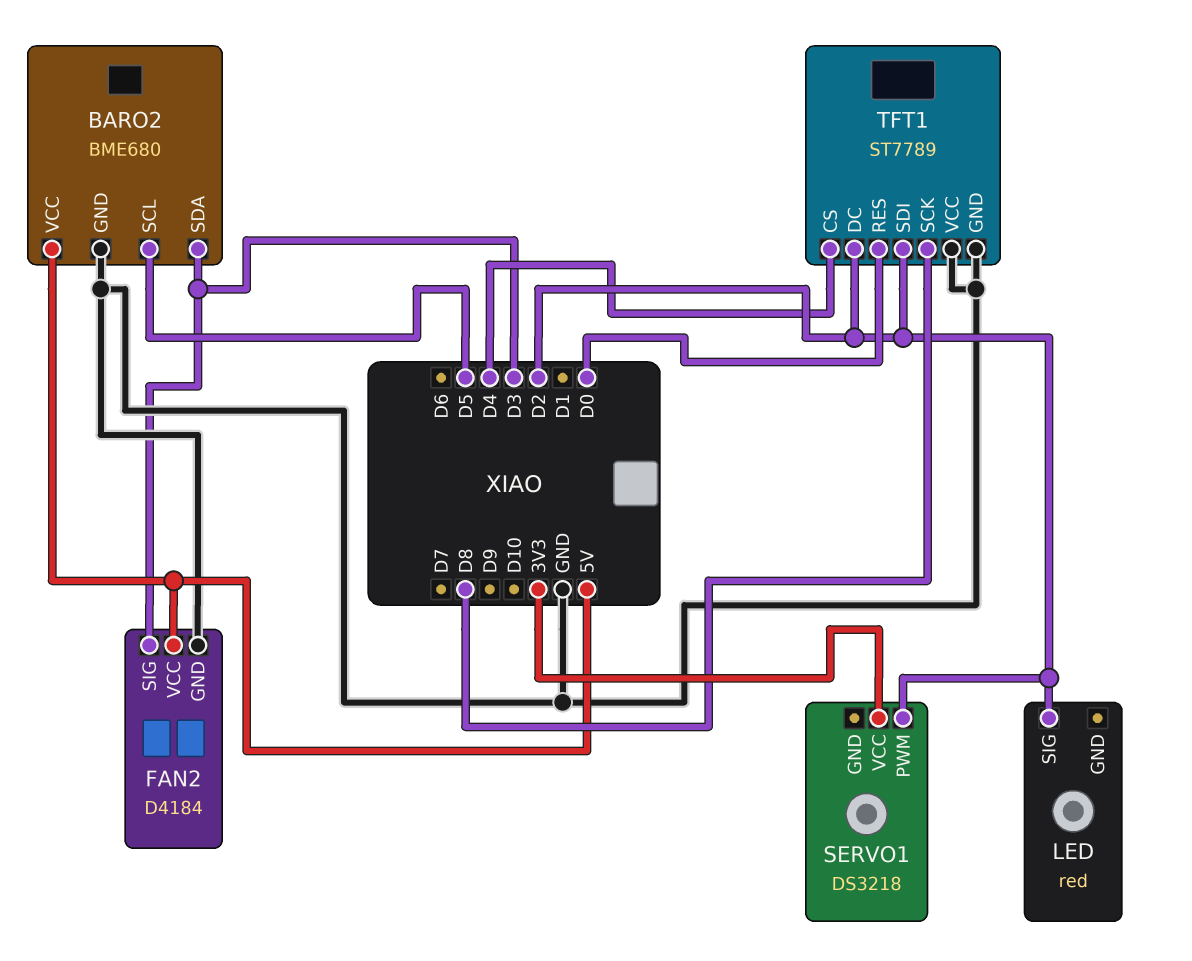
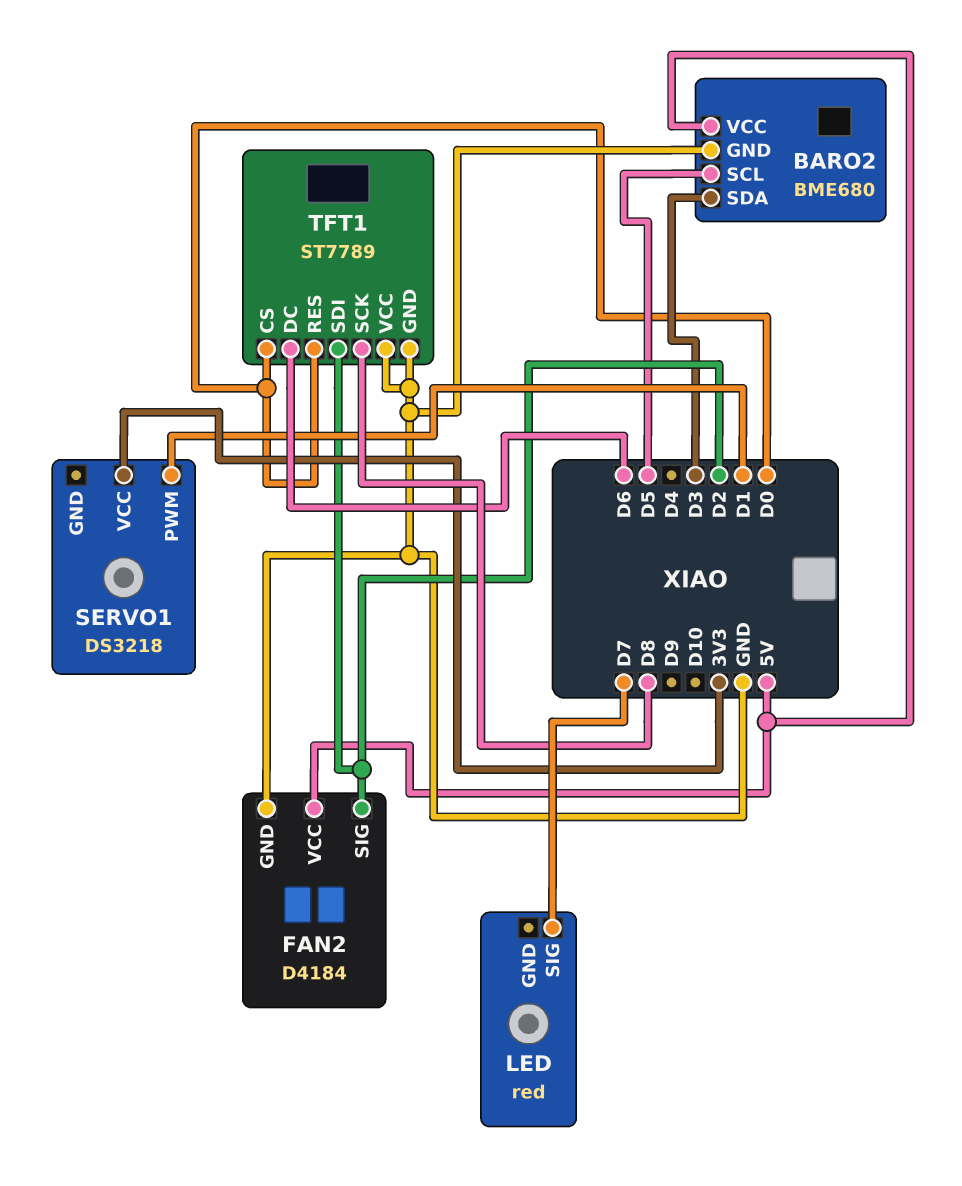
FAN2 pin SIG: D3 -> D2
LED pin SIG: D2 -> D7
SERVO1 pin PWM: D2 -> D1
TFT1 pin CS: D4 -> D0
TFT1 pin DC: D2 -> D6

